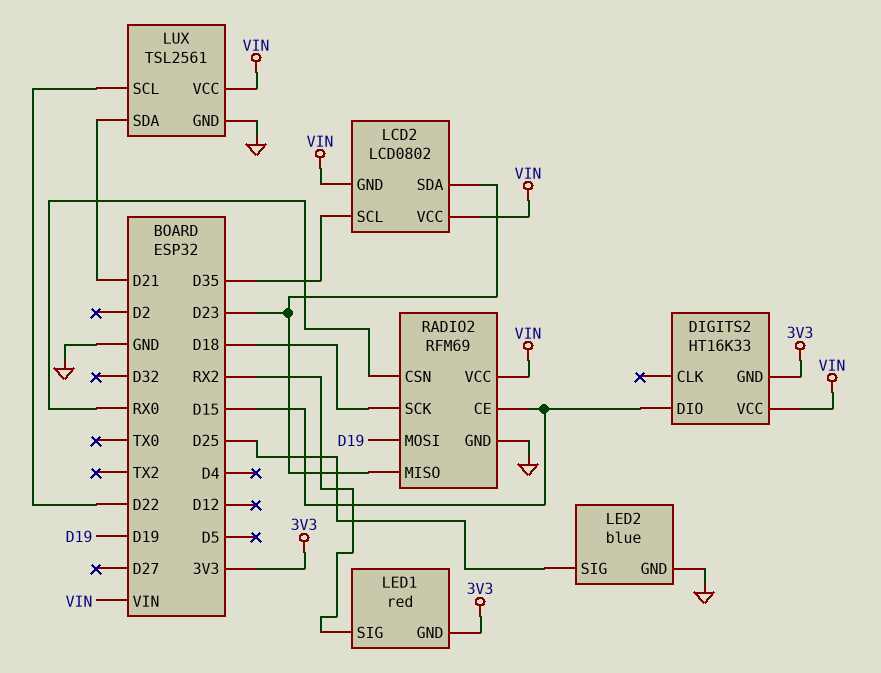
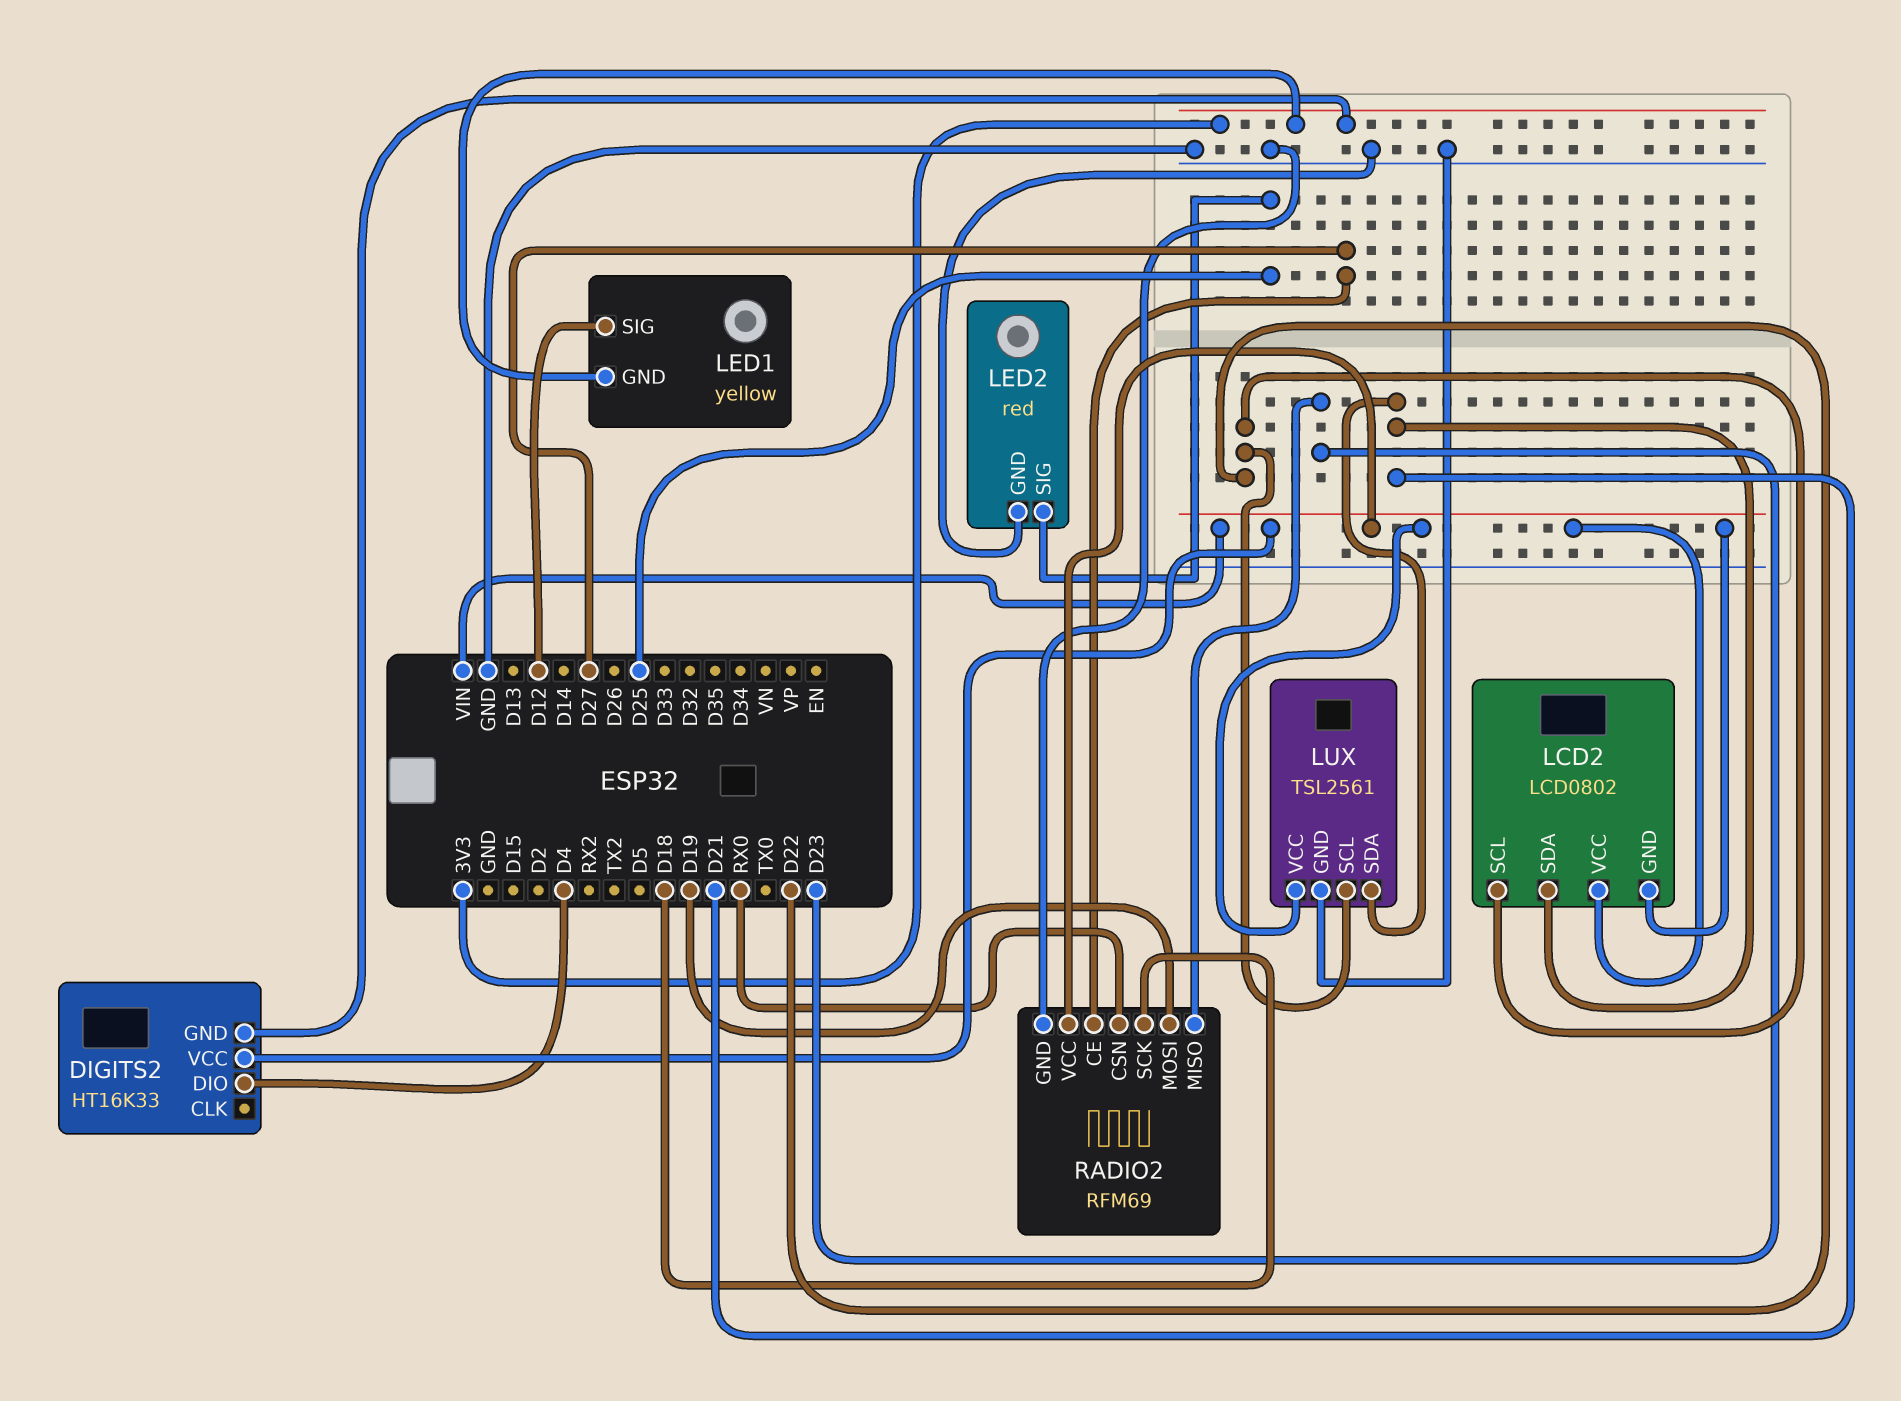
DIGITS2 pin DIO: D15 -> D4
LCD2 pin SCL: D35 -> D22
LCD2 pin SDA: D23 -> D21
LED1: red -> yellow
LED1 pin SIG: RX2 -> D12
LED2: blue -> red
RADIO2 pin CE: D15 -> D27

